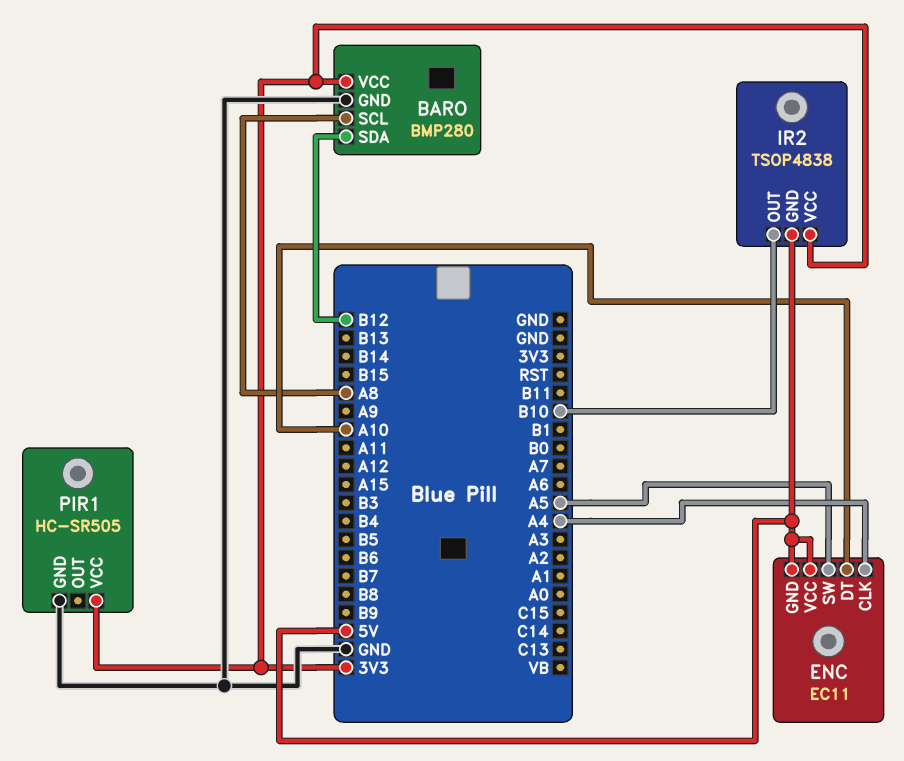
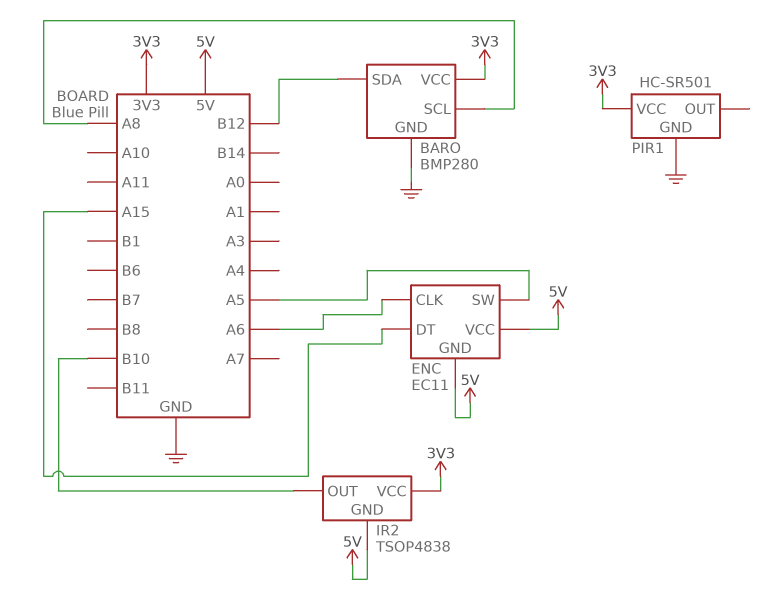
ENC pin CLK: A4 -> A6
ENC pin DT: A10 -> A15
PIR1: HC-SR505 -> HC-SR501

